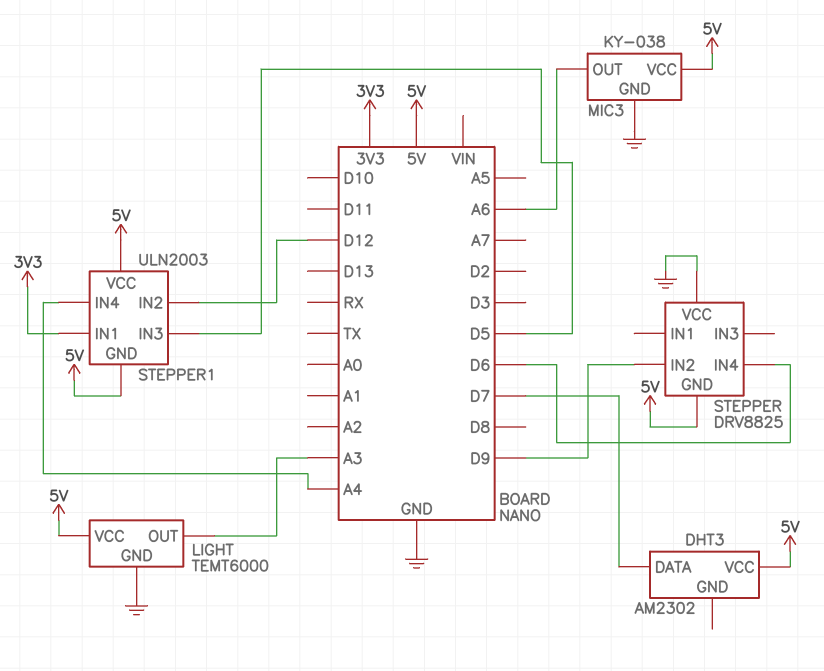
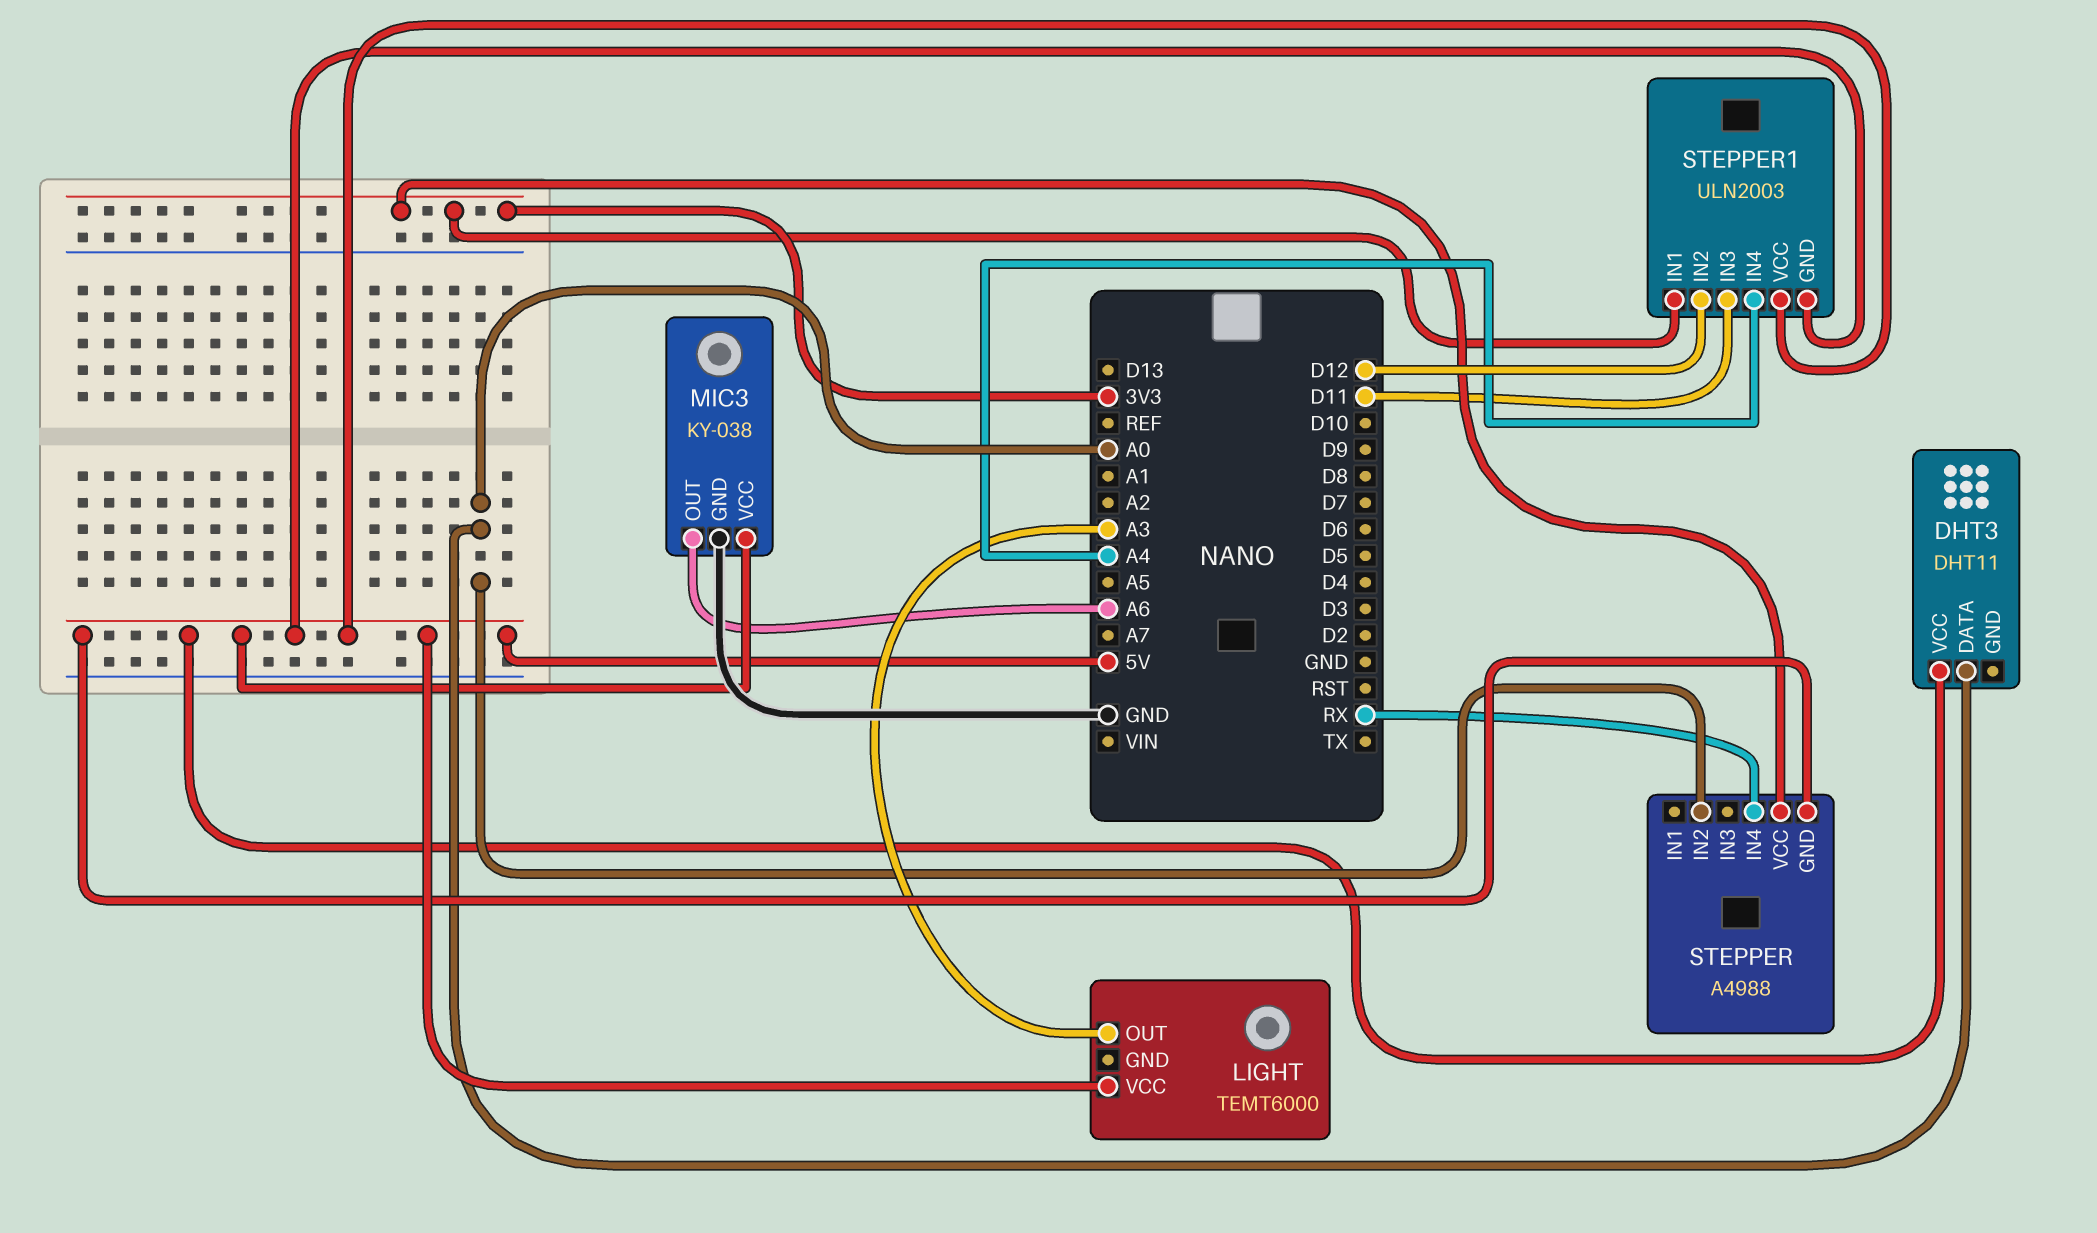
DHT3: AM2302 -> DHT11
DHT3 pin DATA: D7 -> A0
LIGHT pin GND: GND -> none
STEPPER: DRV8825 -> A4988
STEPPER pin IN2: D9 -> A0
STEPPER pin IN4: D6 -> RX
STEPPER pin VCC: GND -> 3V3
STEPPER1 pin IN3: D5 -> D11

